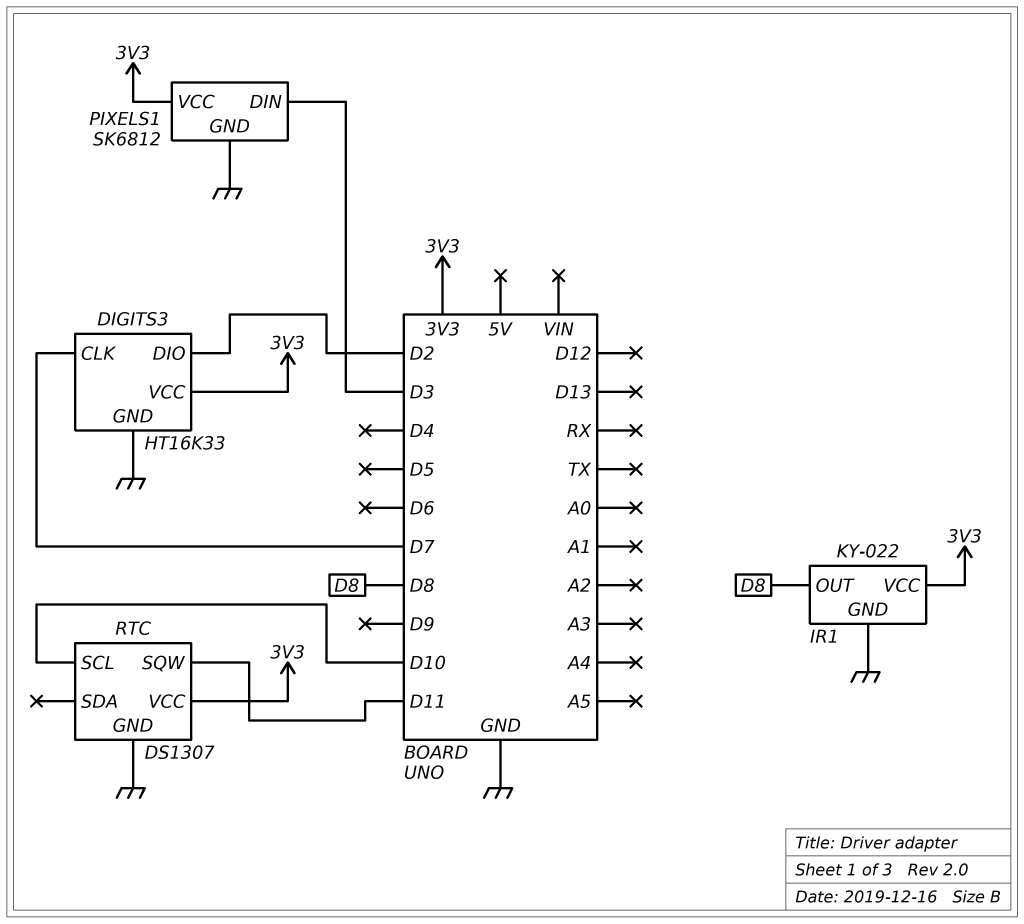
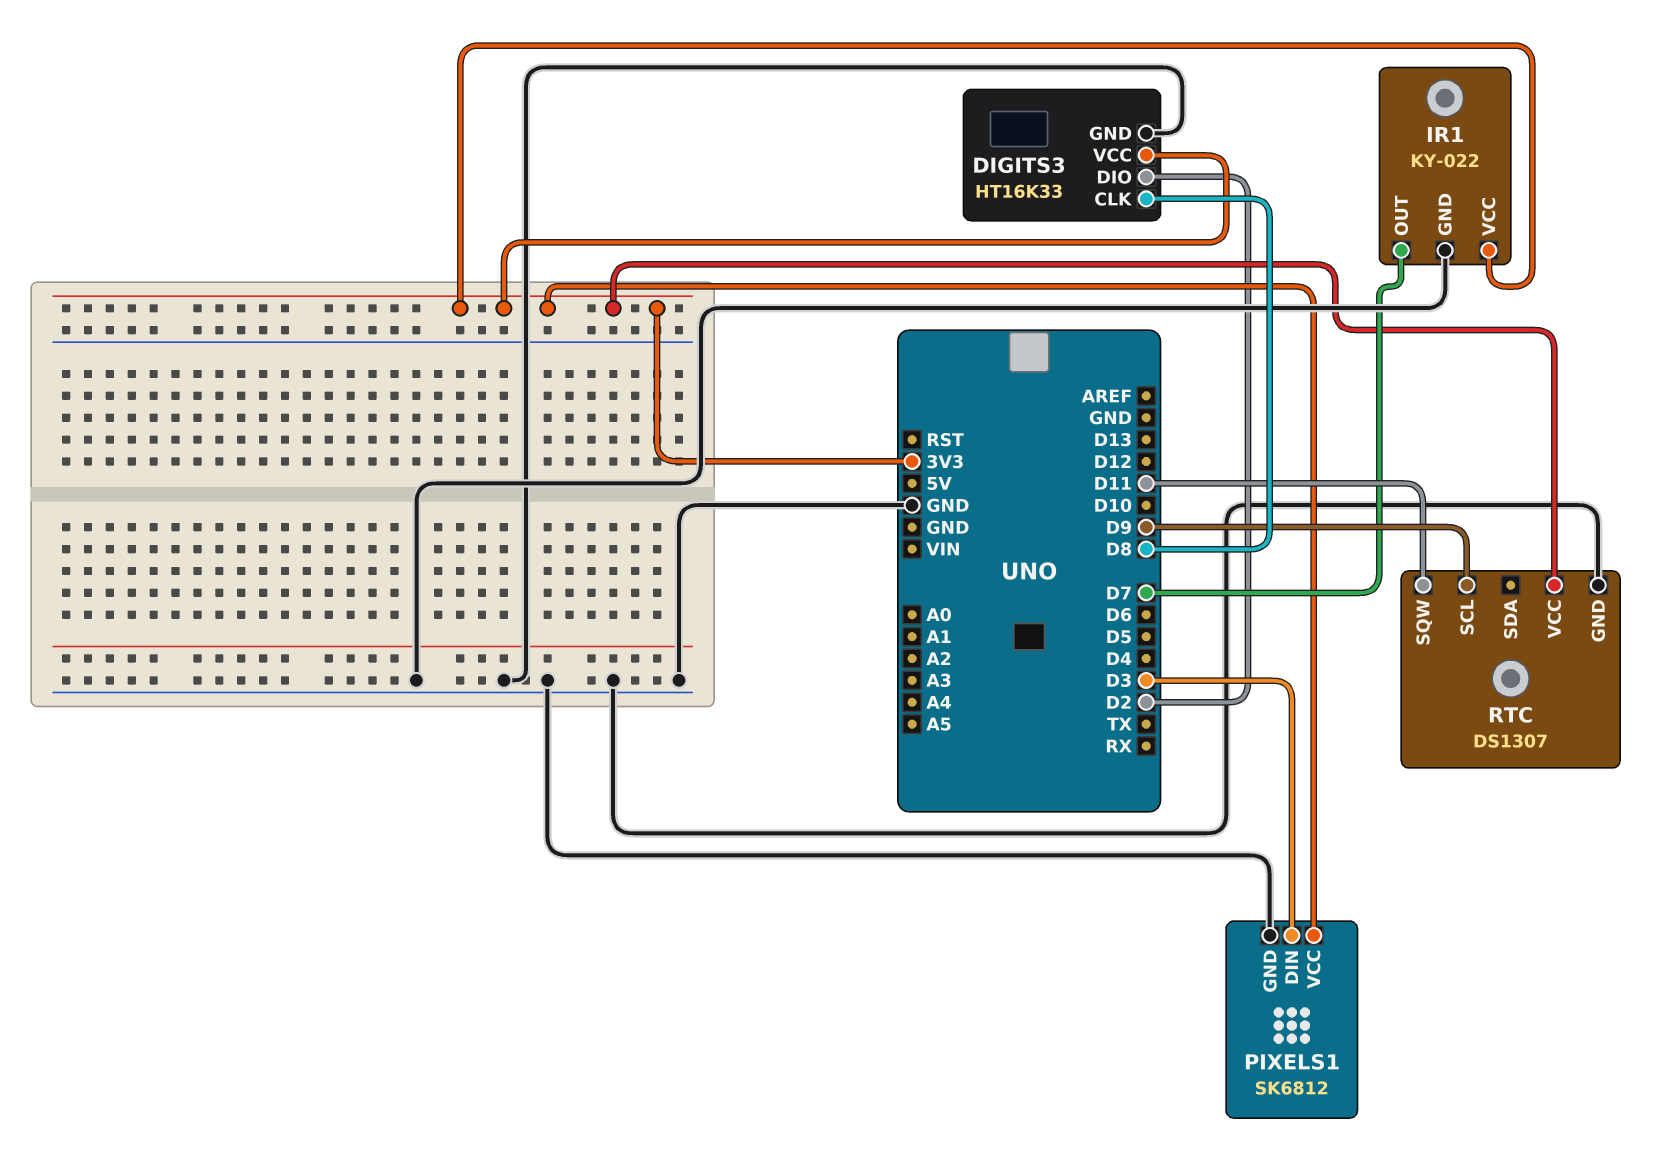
DIGITS3 pin CLK: D7 -> D8
IR1 pin OUT: D8 -> D7
RTC pin SCL: D10 -> D9

